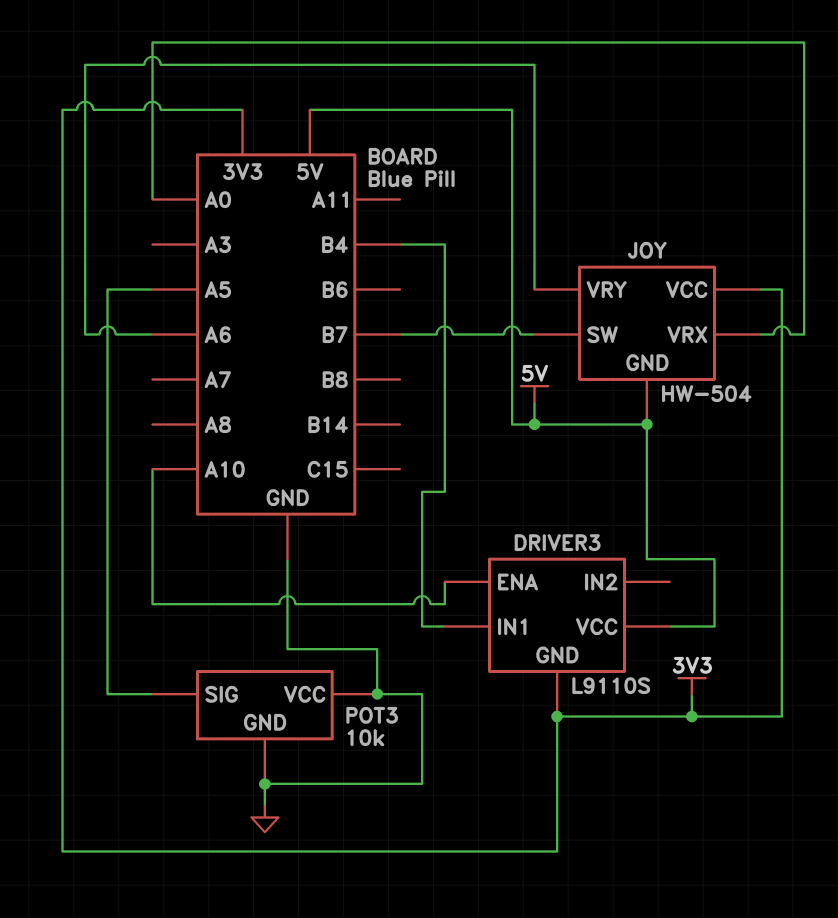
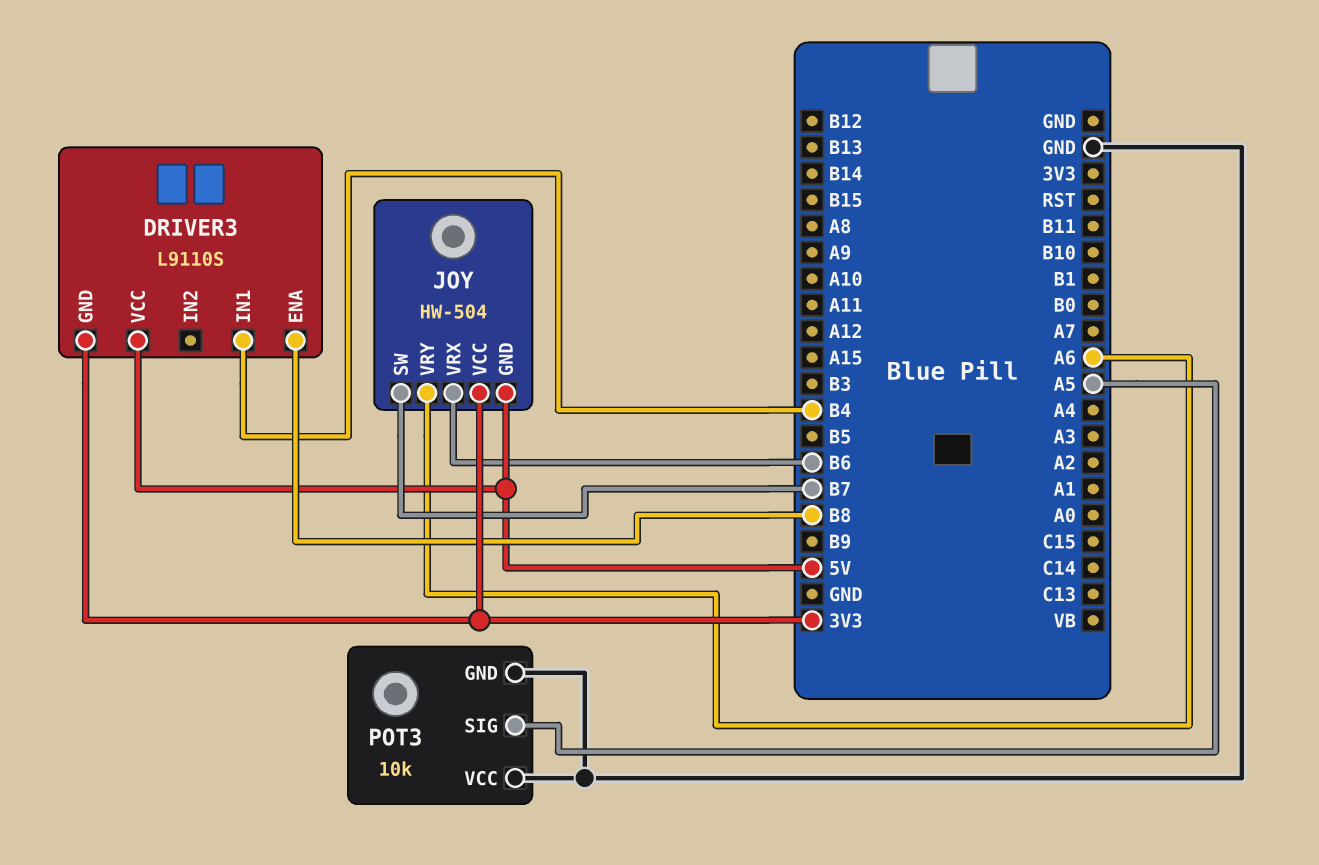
DRIVER3 pin ENA: A10 -> B8
JOY pin VRX: A0 -> B6

